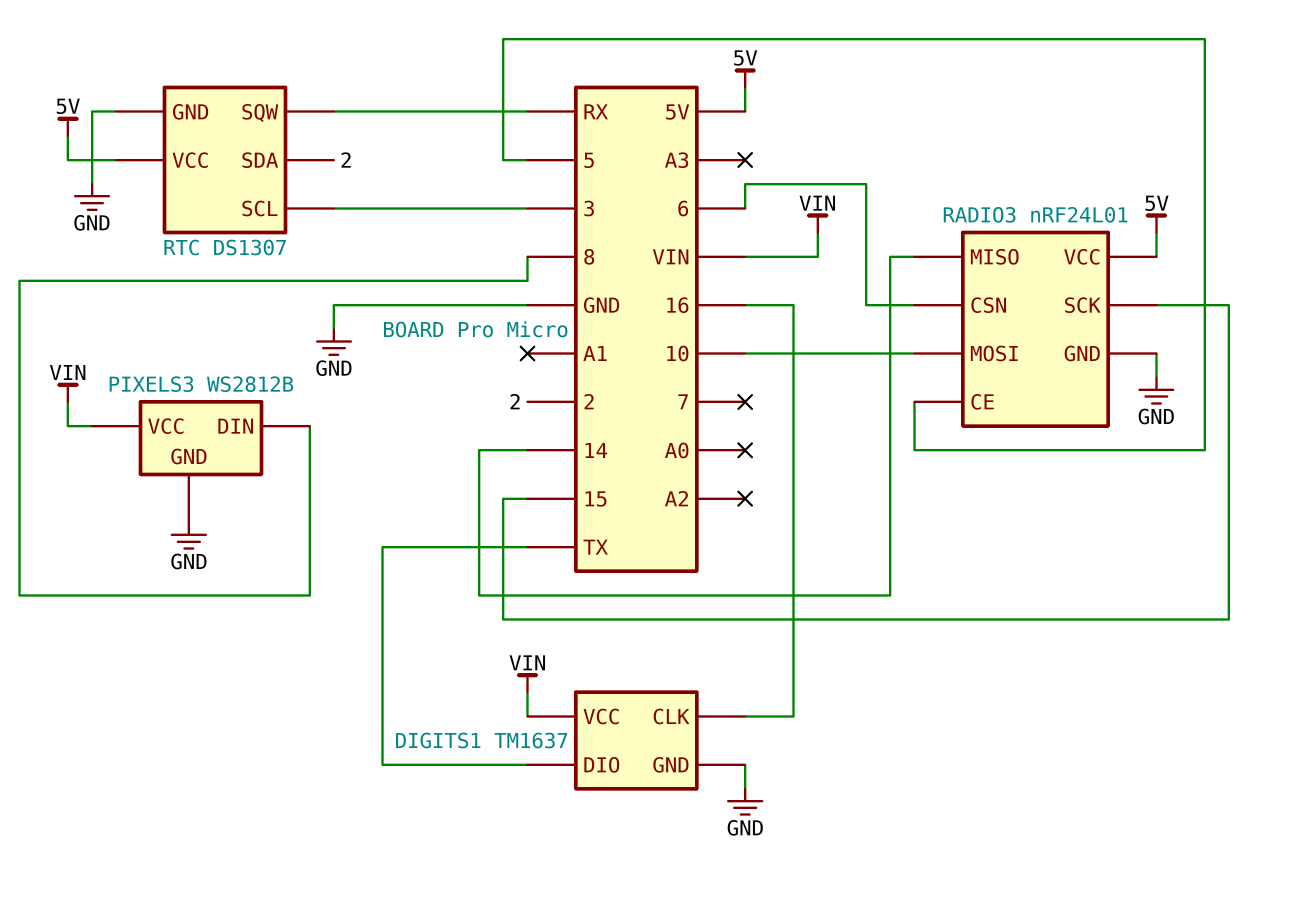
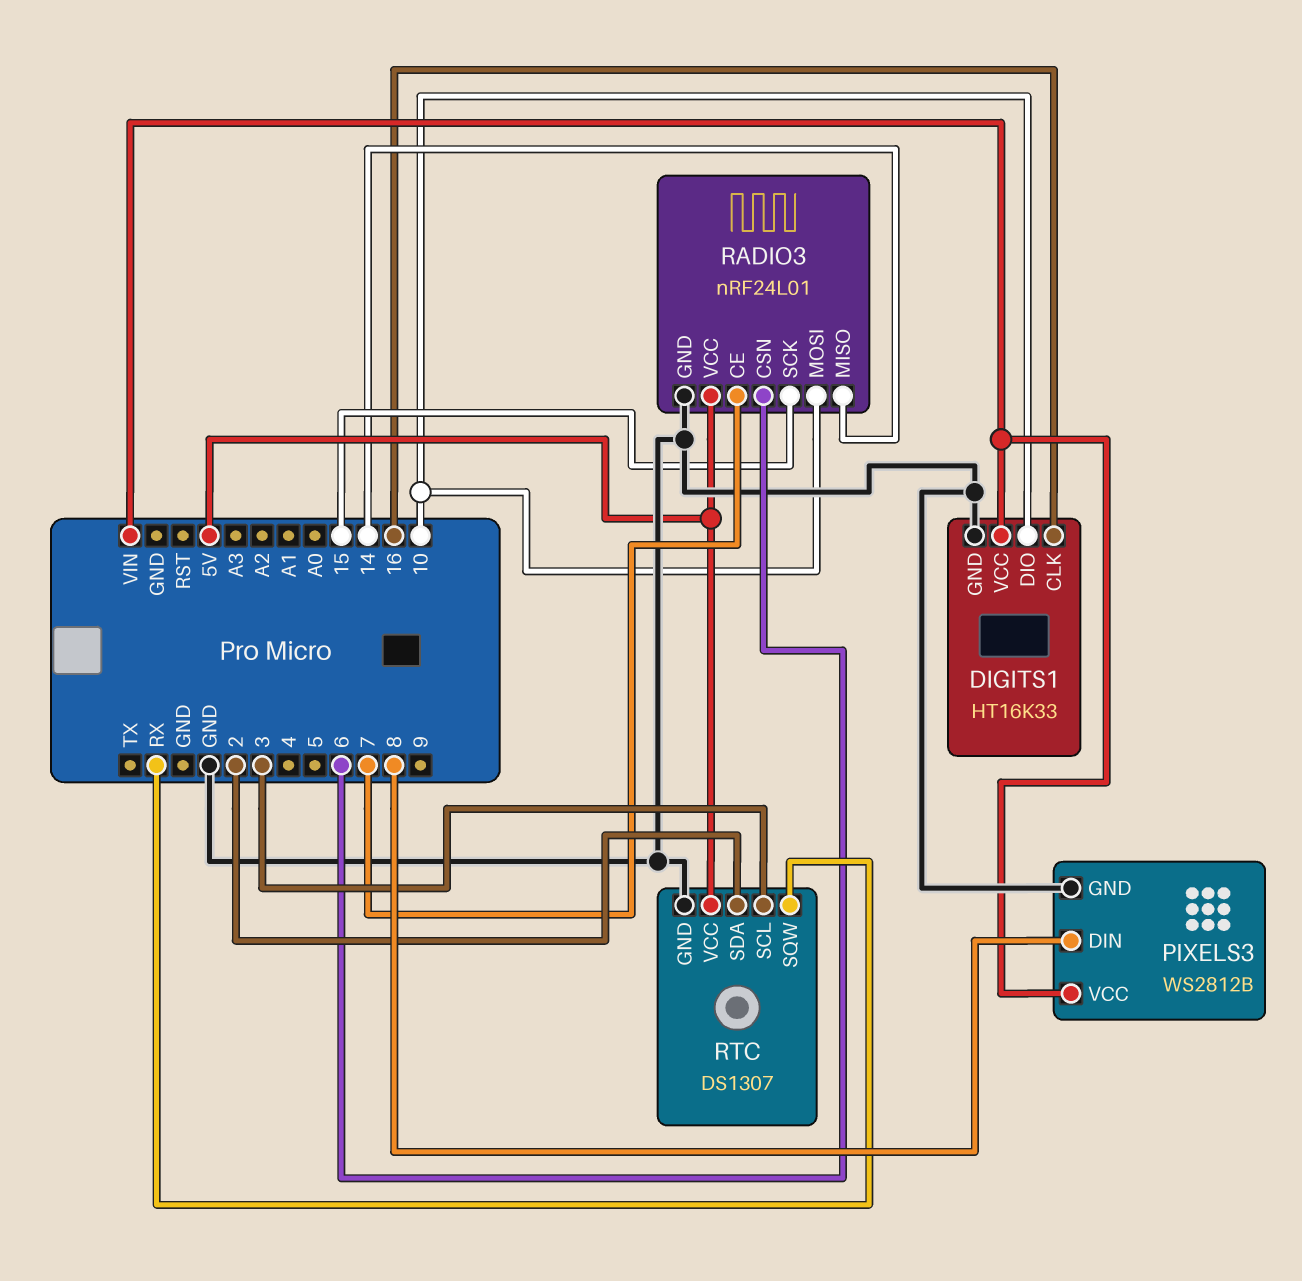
DIGITS1: TM1637 -> HT16K33
DIGITS1 pin DIO: TX -> 10
RADIO3 pin CE: 5 -> 7

